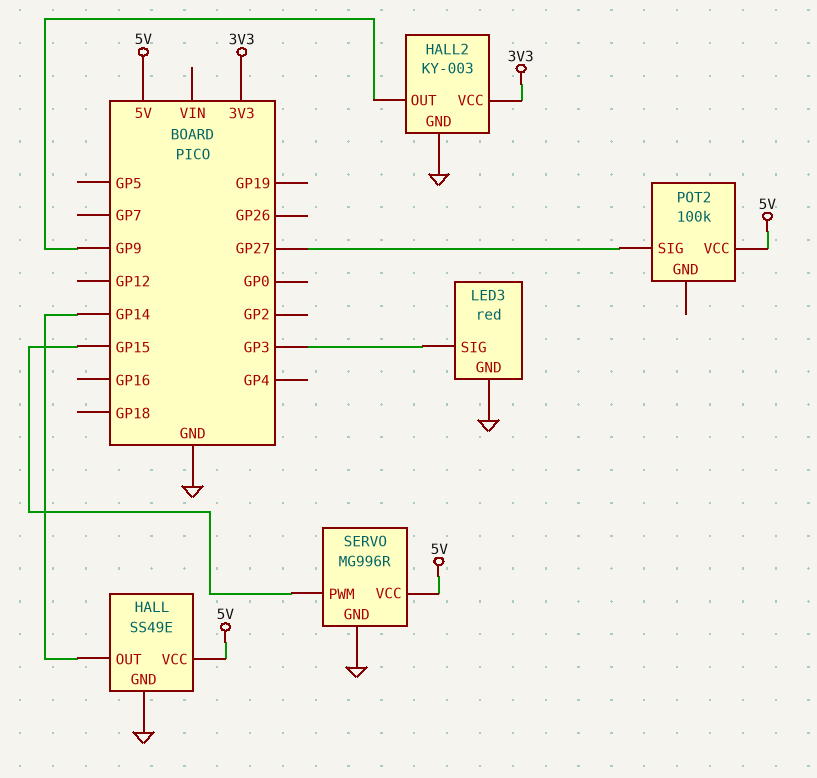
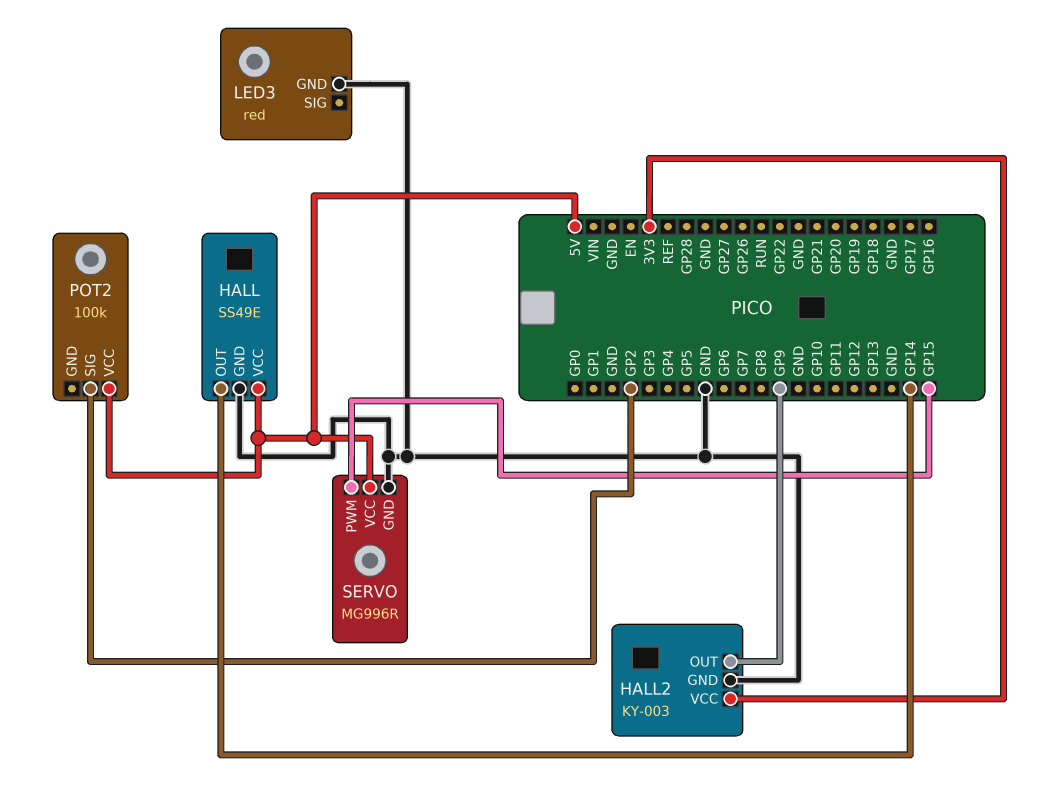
LED3 pin SIG: GP3 -> none
POT2 pin SIG: GP27 -> GP2

